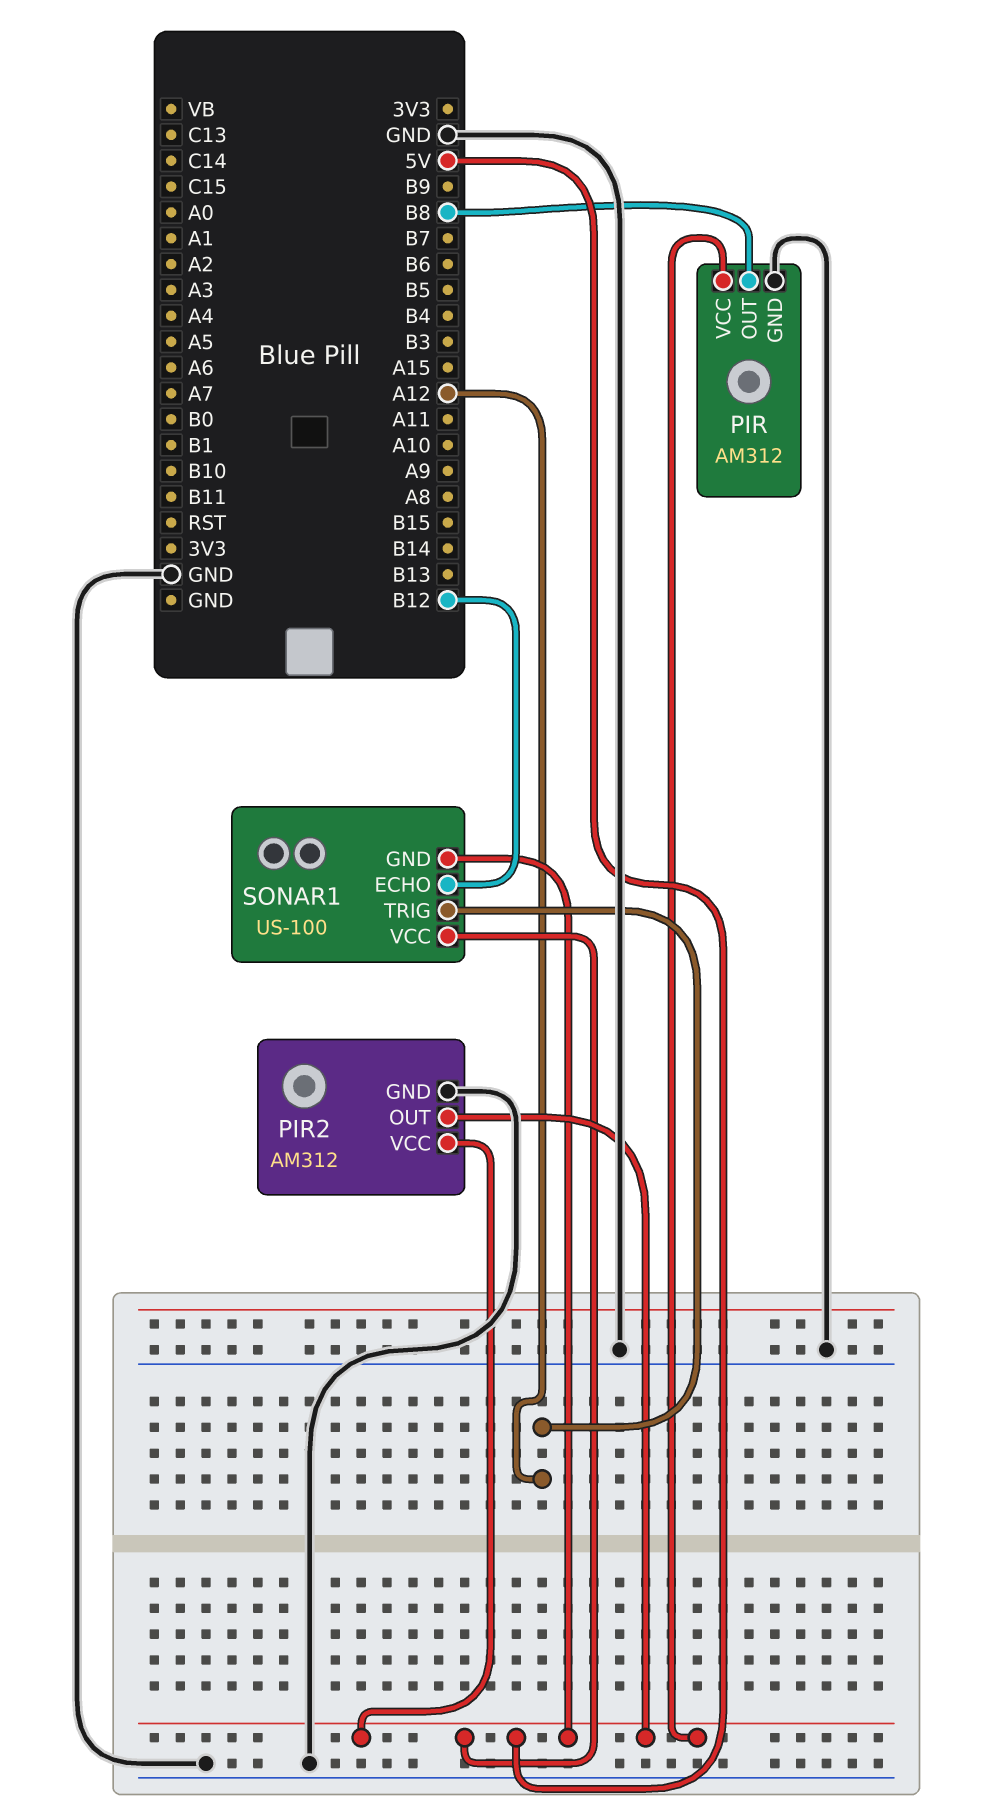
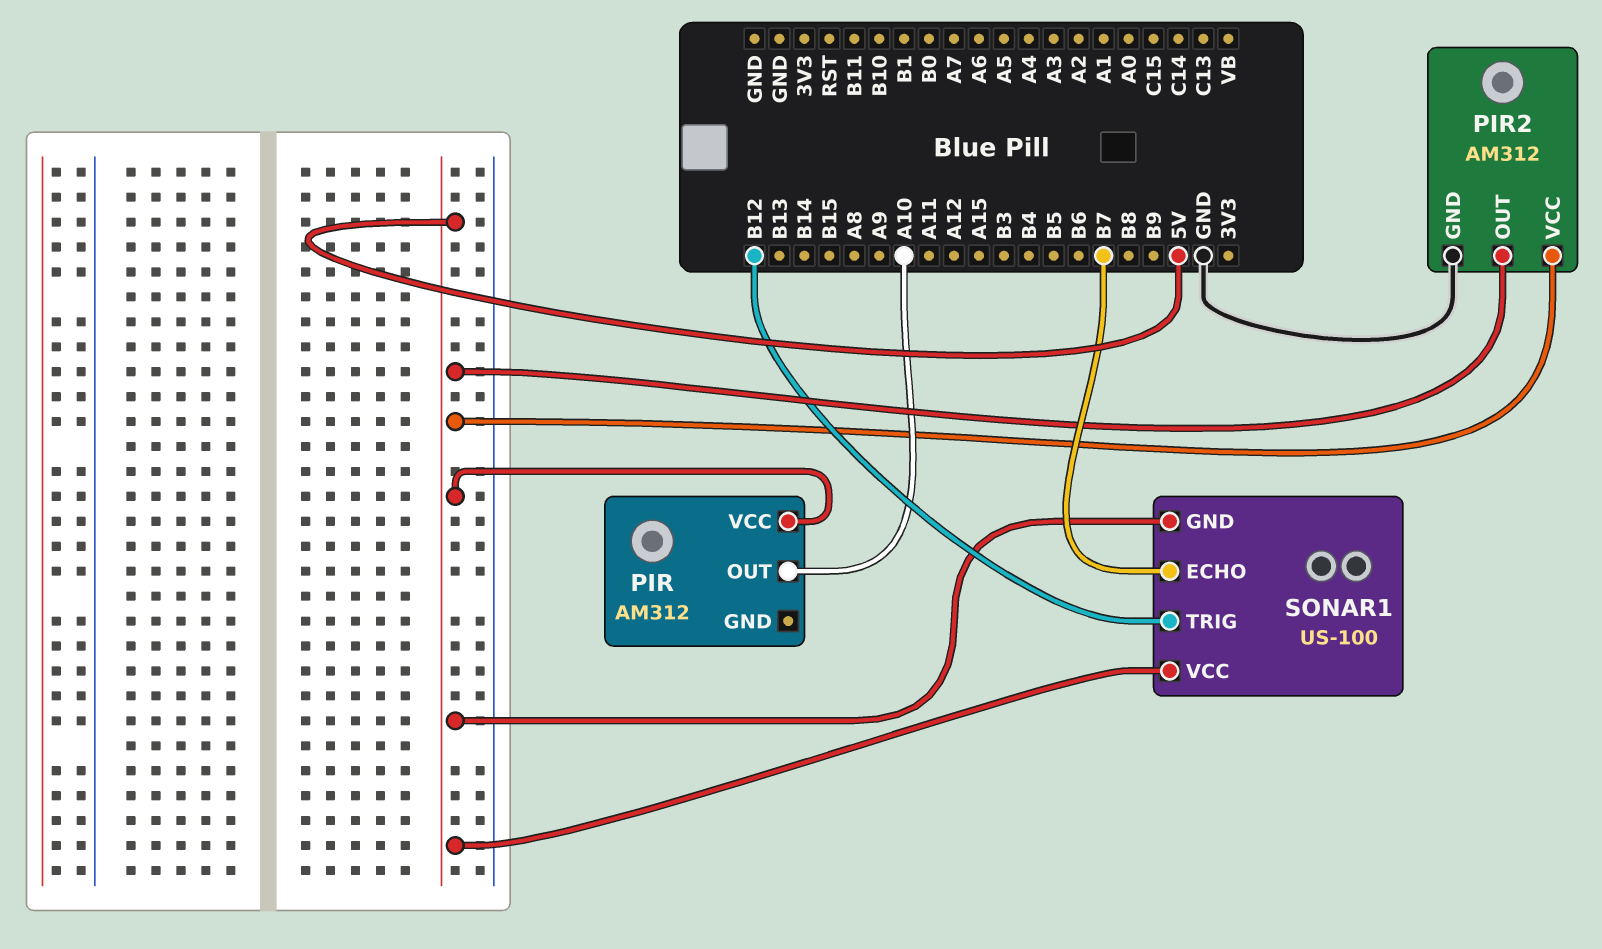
PIR pin GND: GND -> none
PIR pin OUT: B8 -> A10
SONAR1 pin ECHO: B12 -> B7
SONAR1 pin TRIG: A12 -> B12

